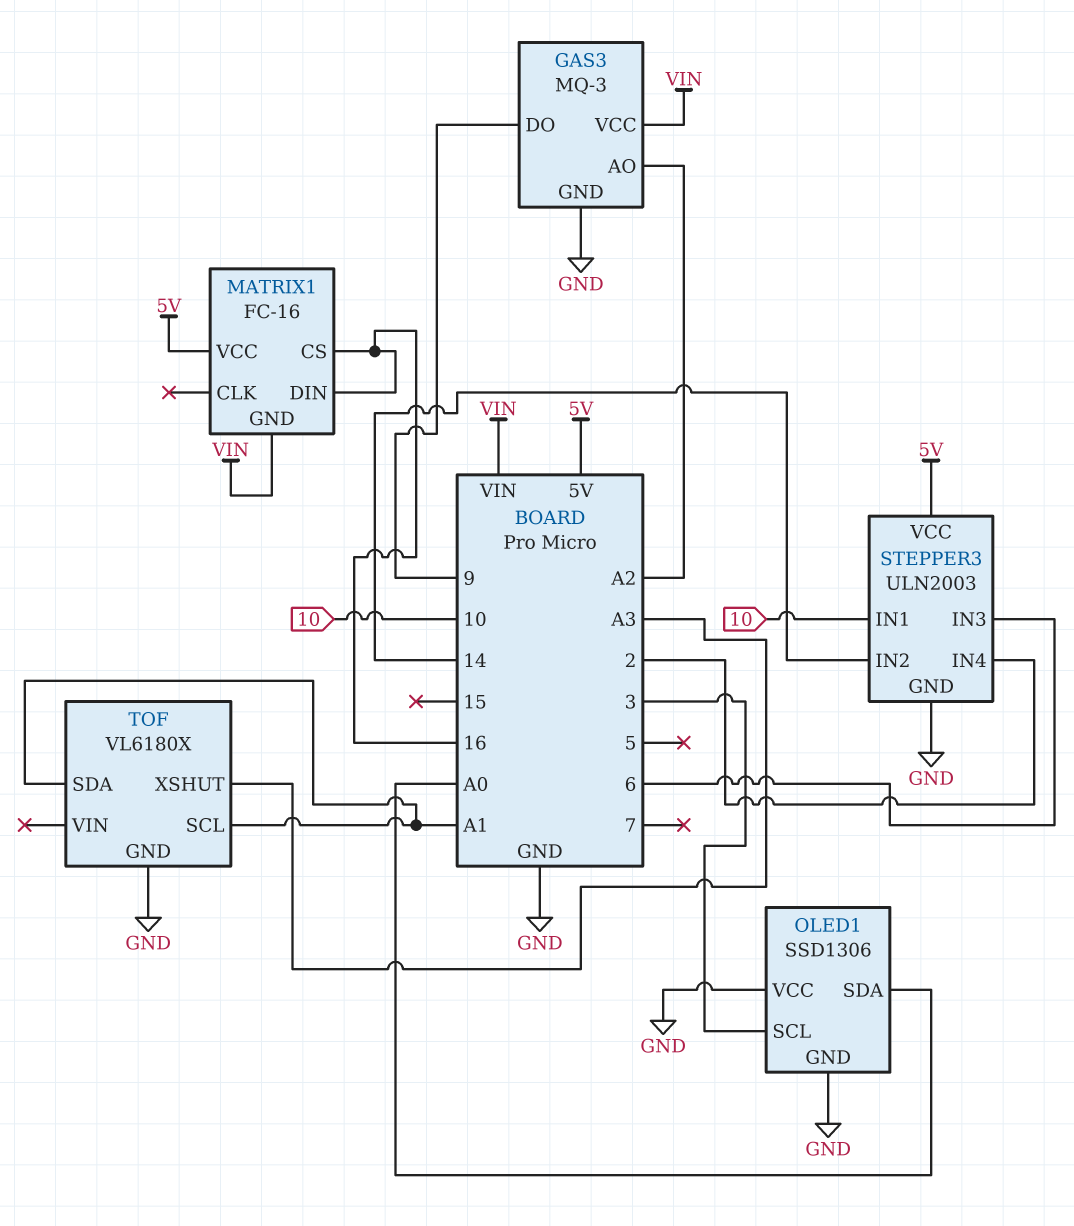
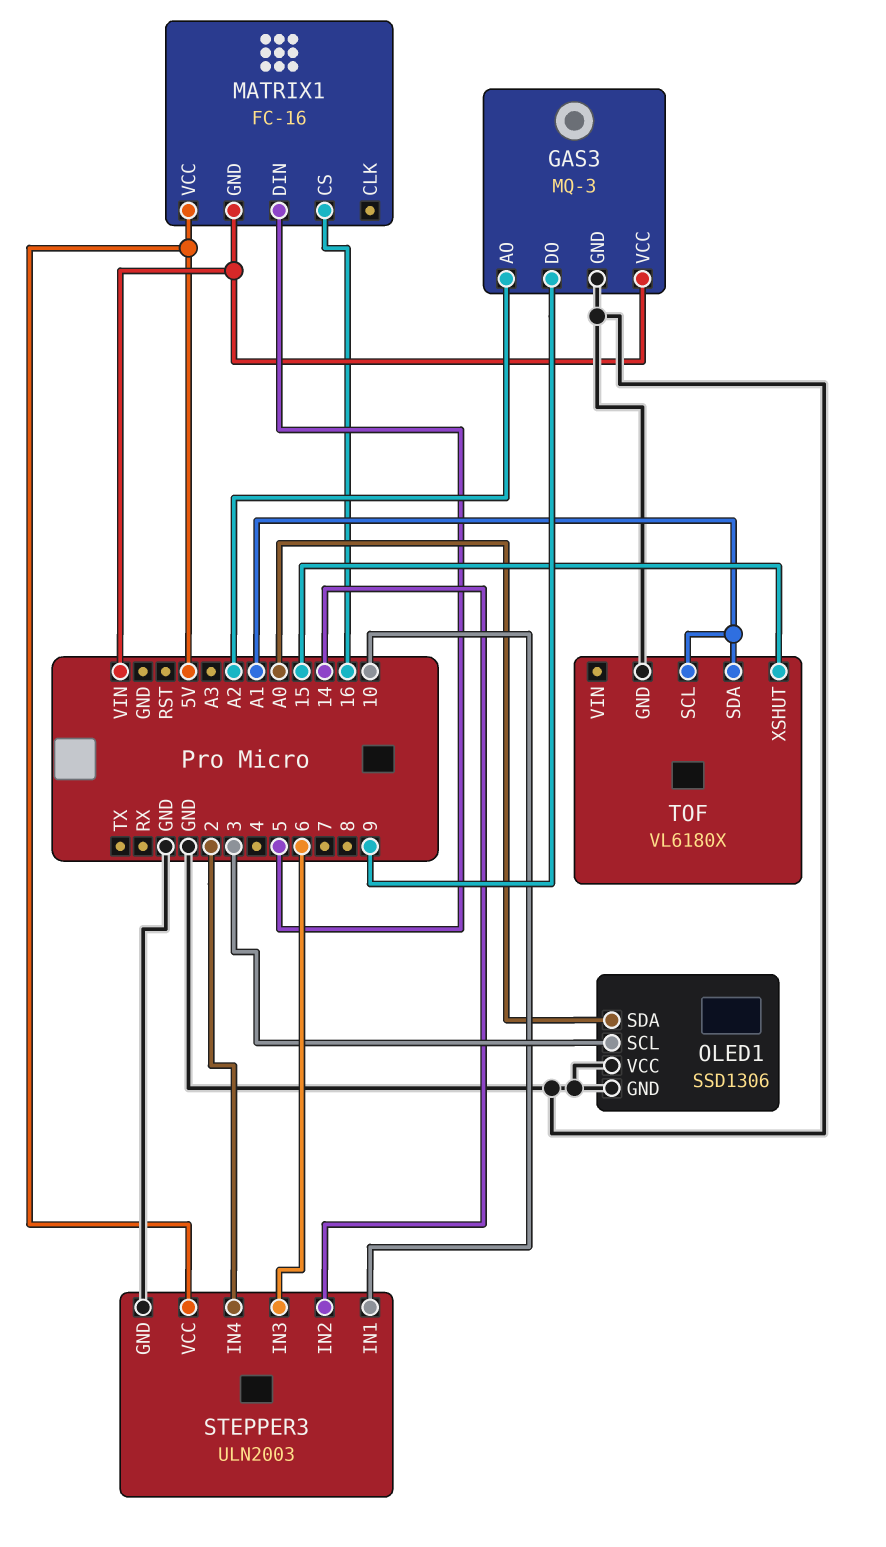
MATRIX1 pin DIN: 16 -> 5
TOF pin XSHUT: A3 -> 15

